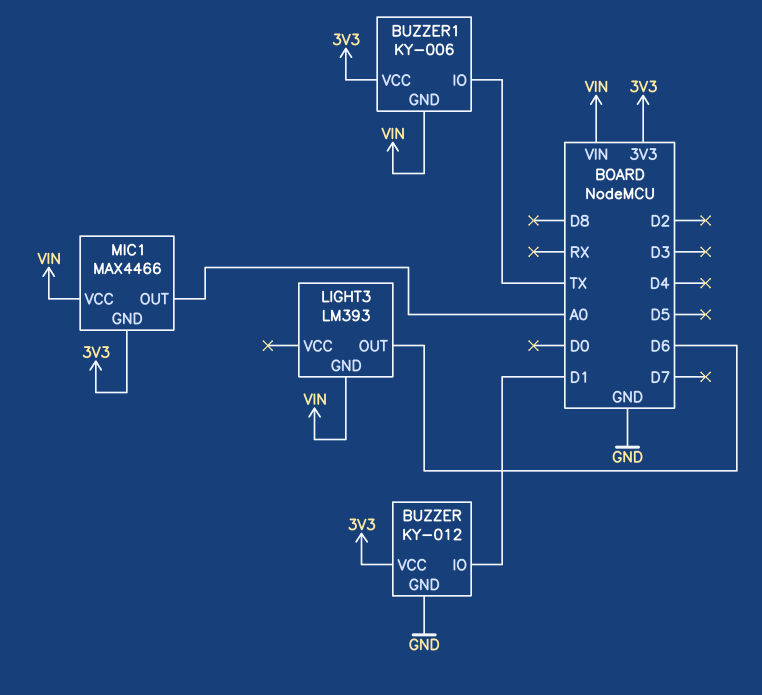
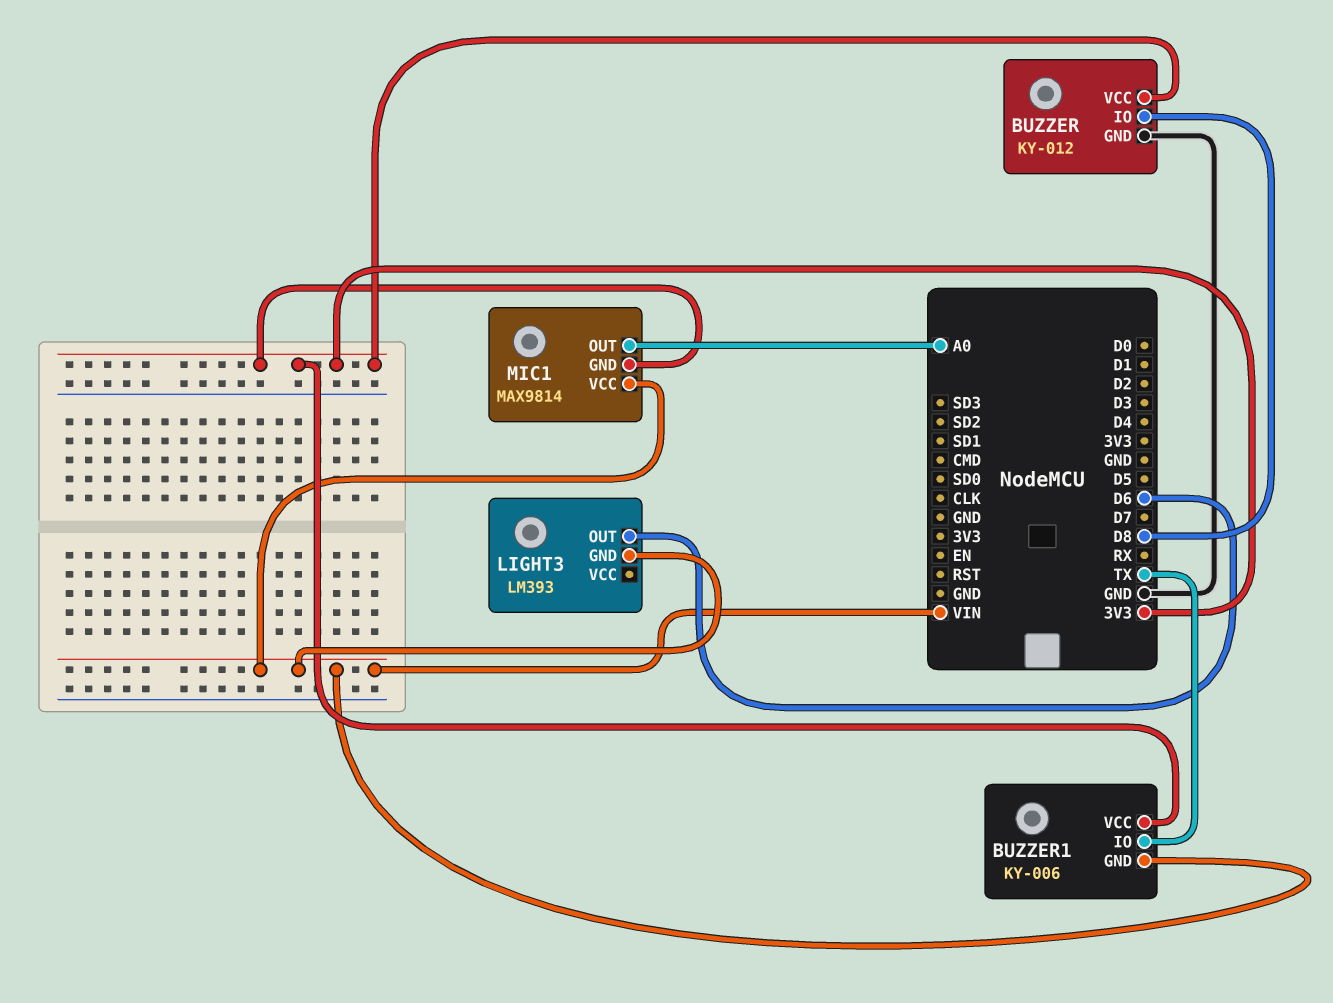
BUZZER pin IO: D1 -> D8
MIC1: MAX4466 -> MAX9814

